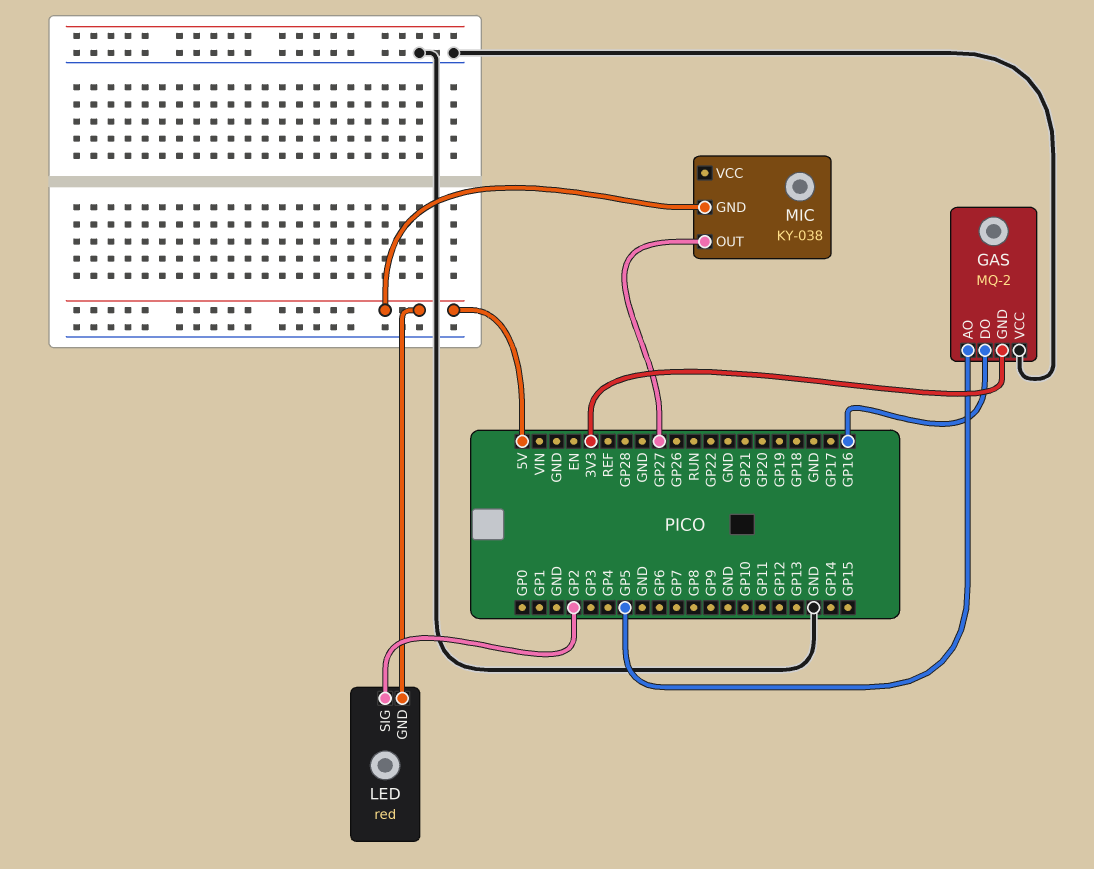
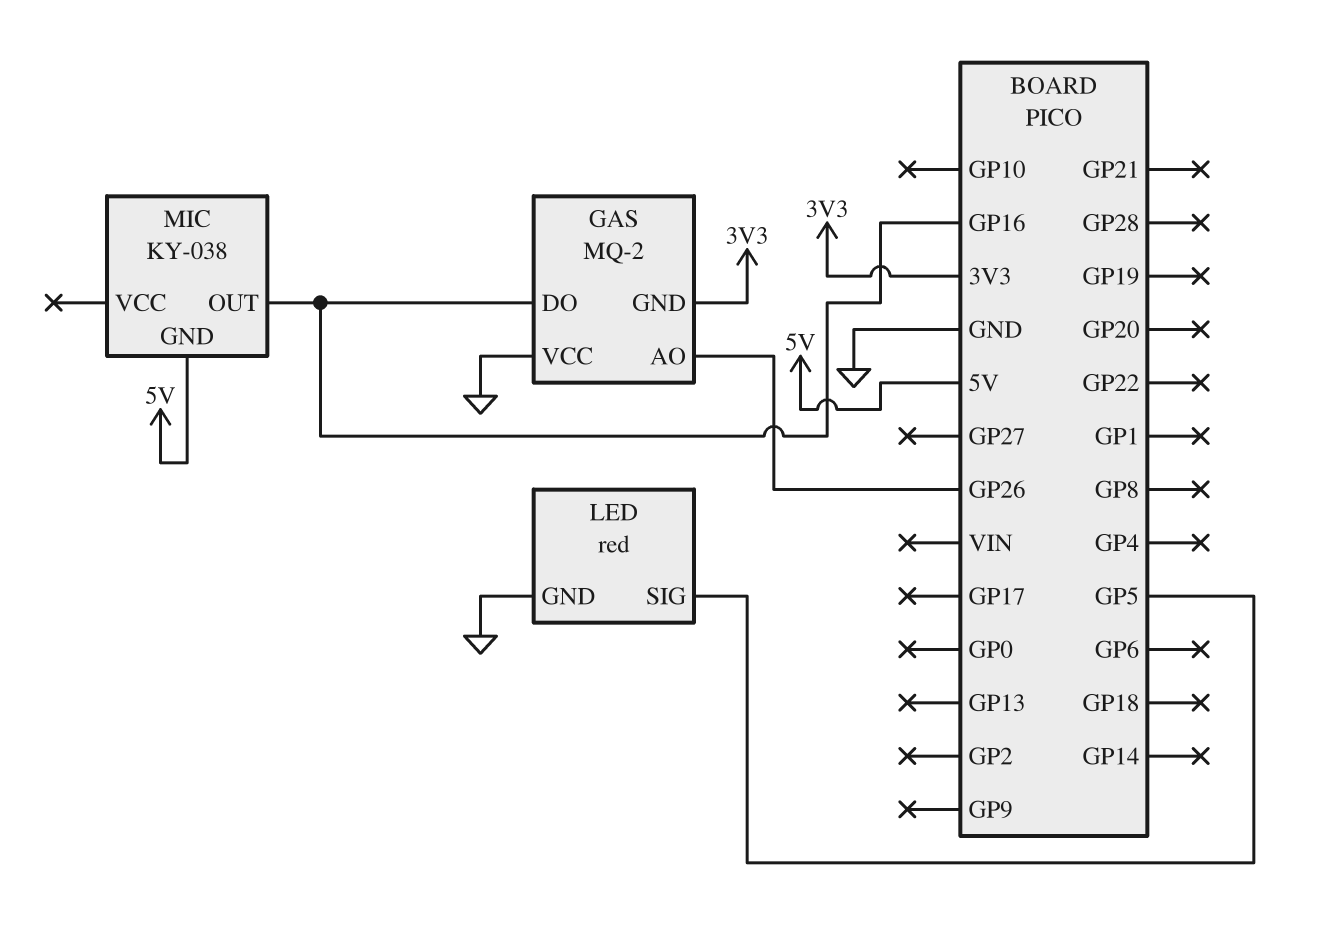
GAS pin AO: GP5 -> GP26
LED pin GND: 5V -> GND
LED pin SIG: GP2 -> GP5
MIC pin OUT: GP27 -> GP16

